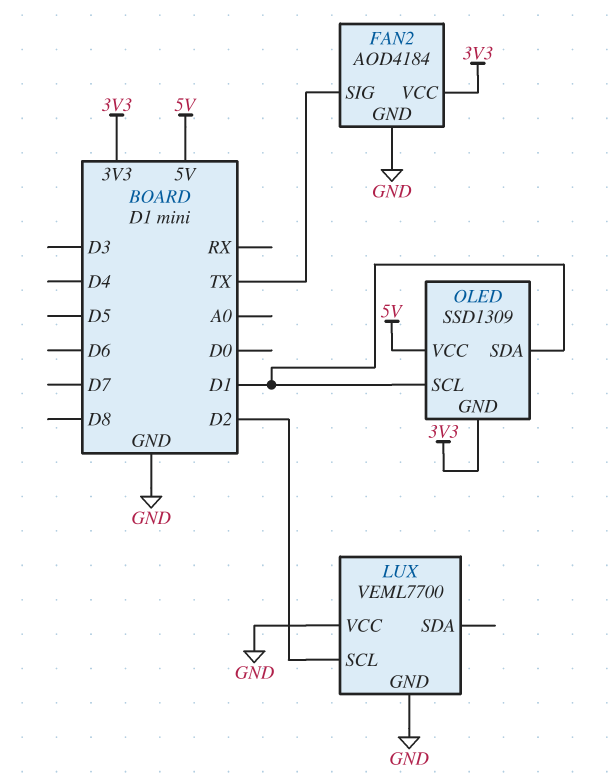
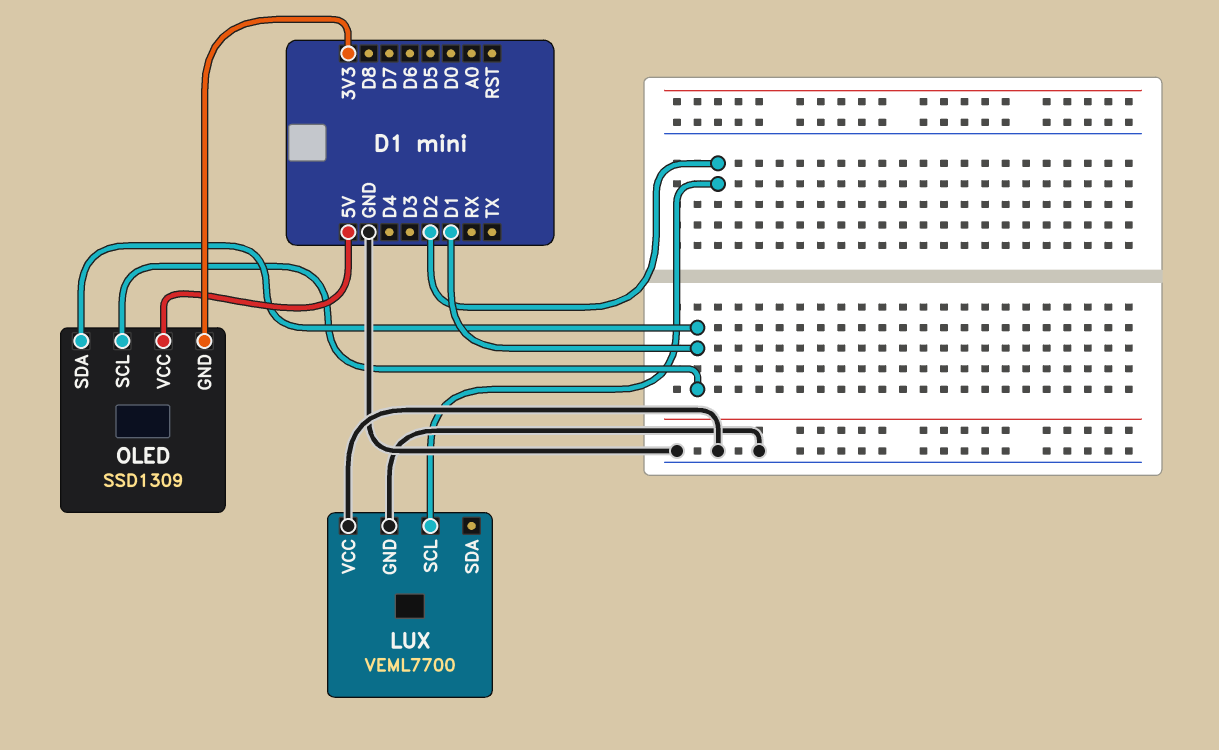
FAN2: AOD4184 -> none
FAN2 pin GND: GND -> none
FAN2 pin SIG: TX -> none
FAN2 pin VCC: 3V3 -> none

